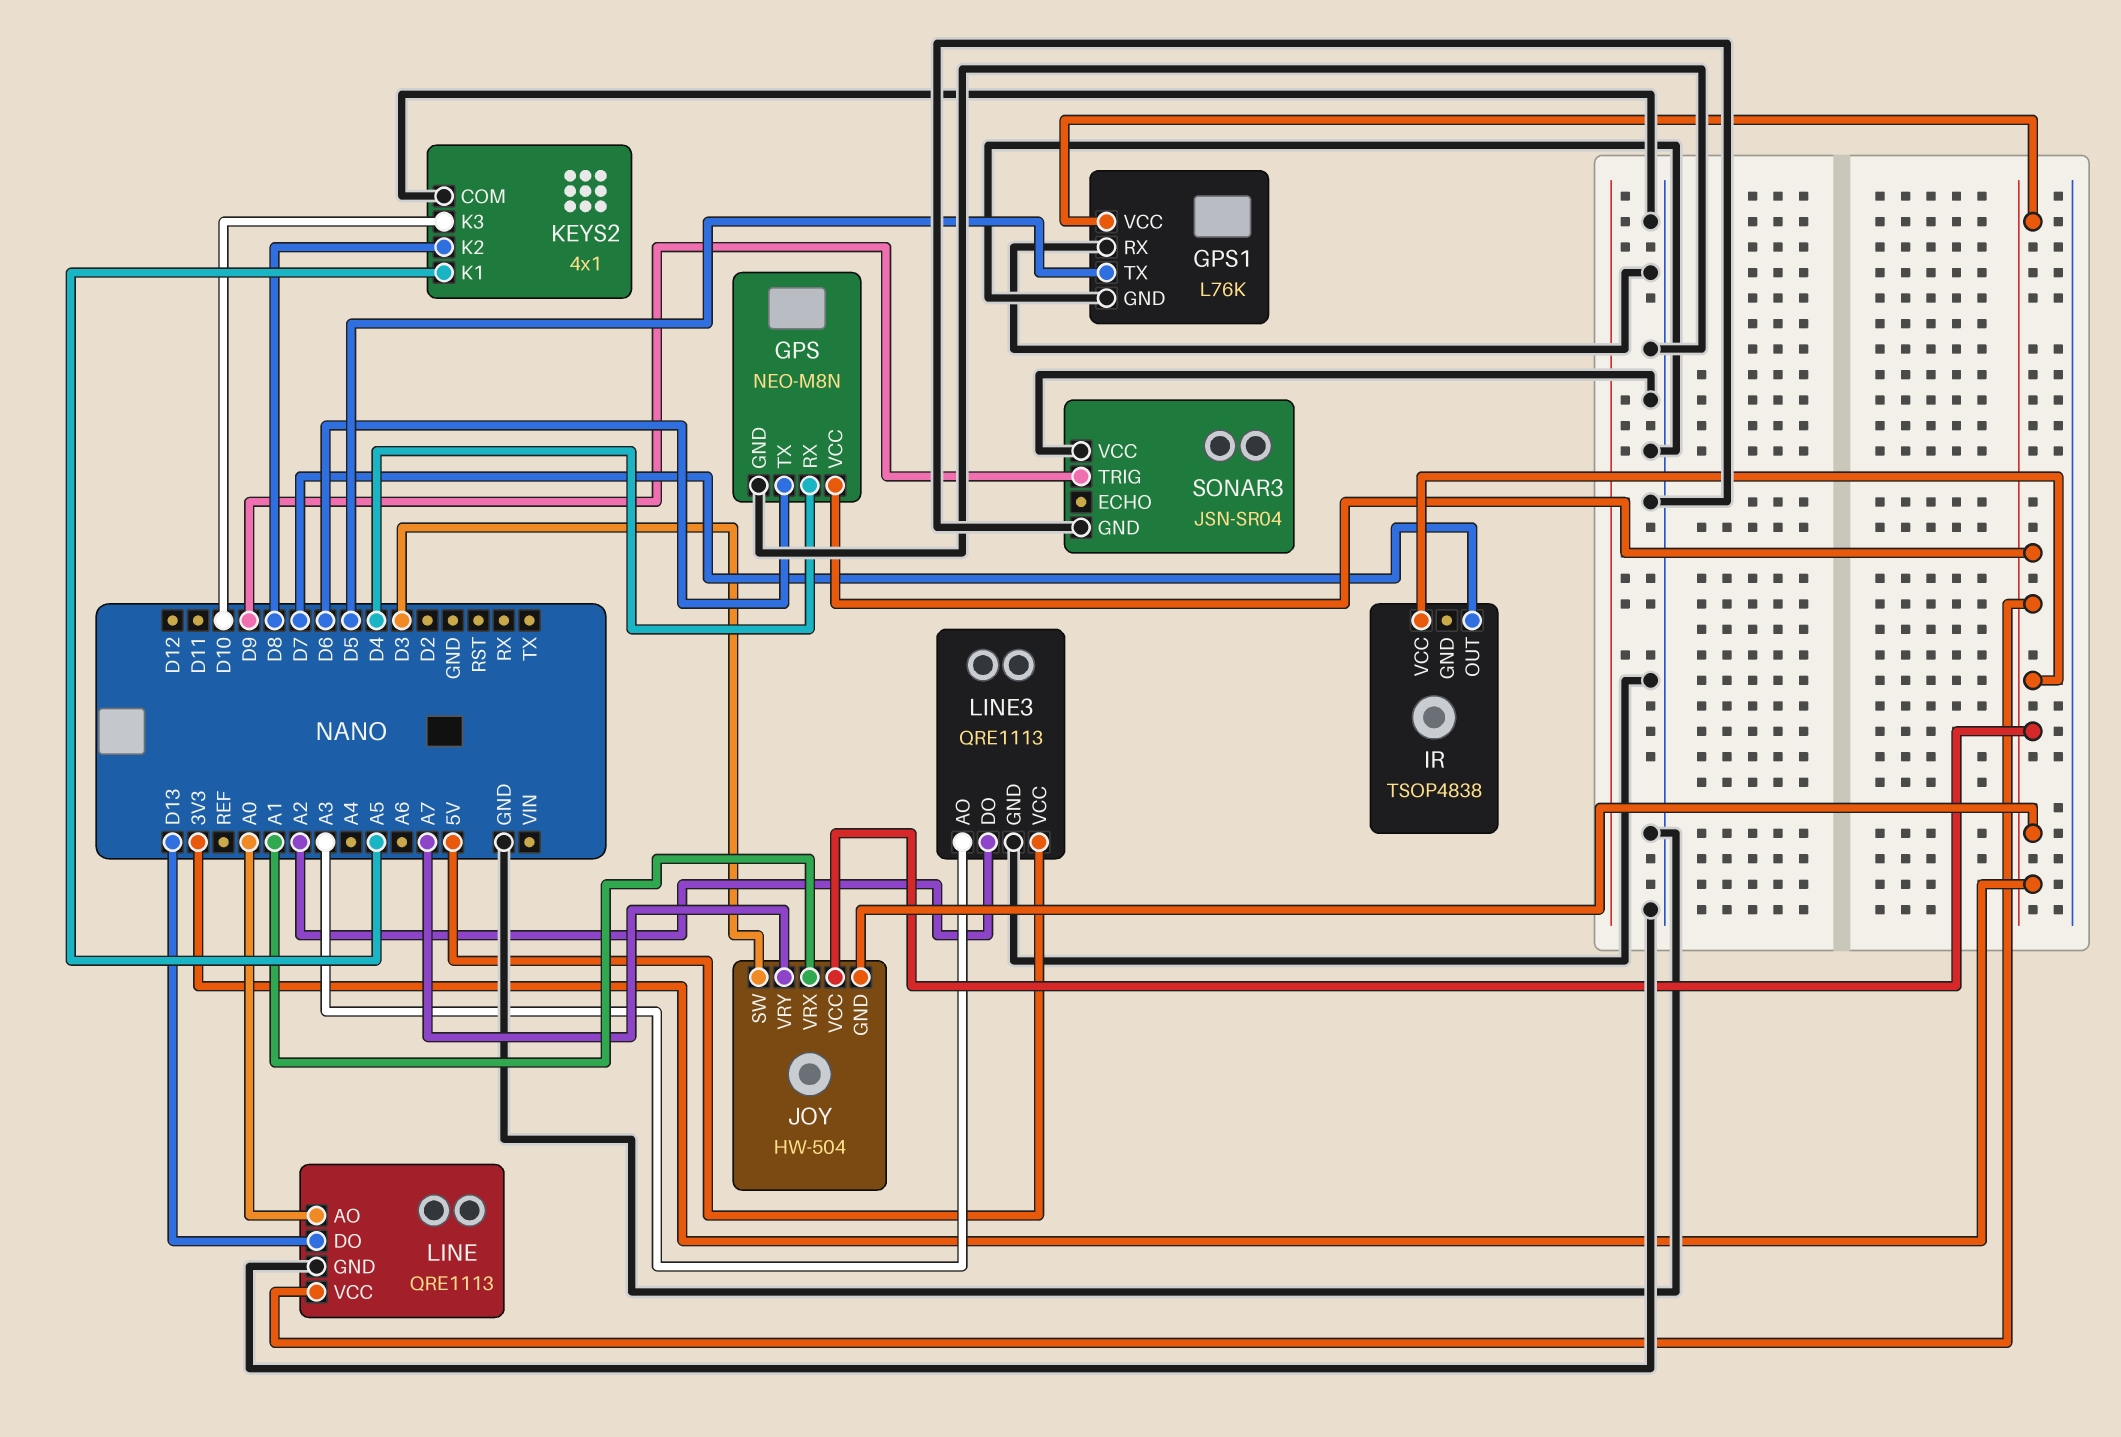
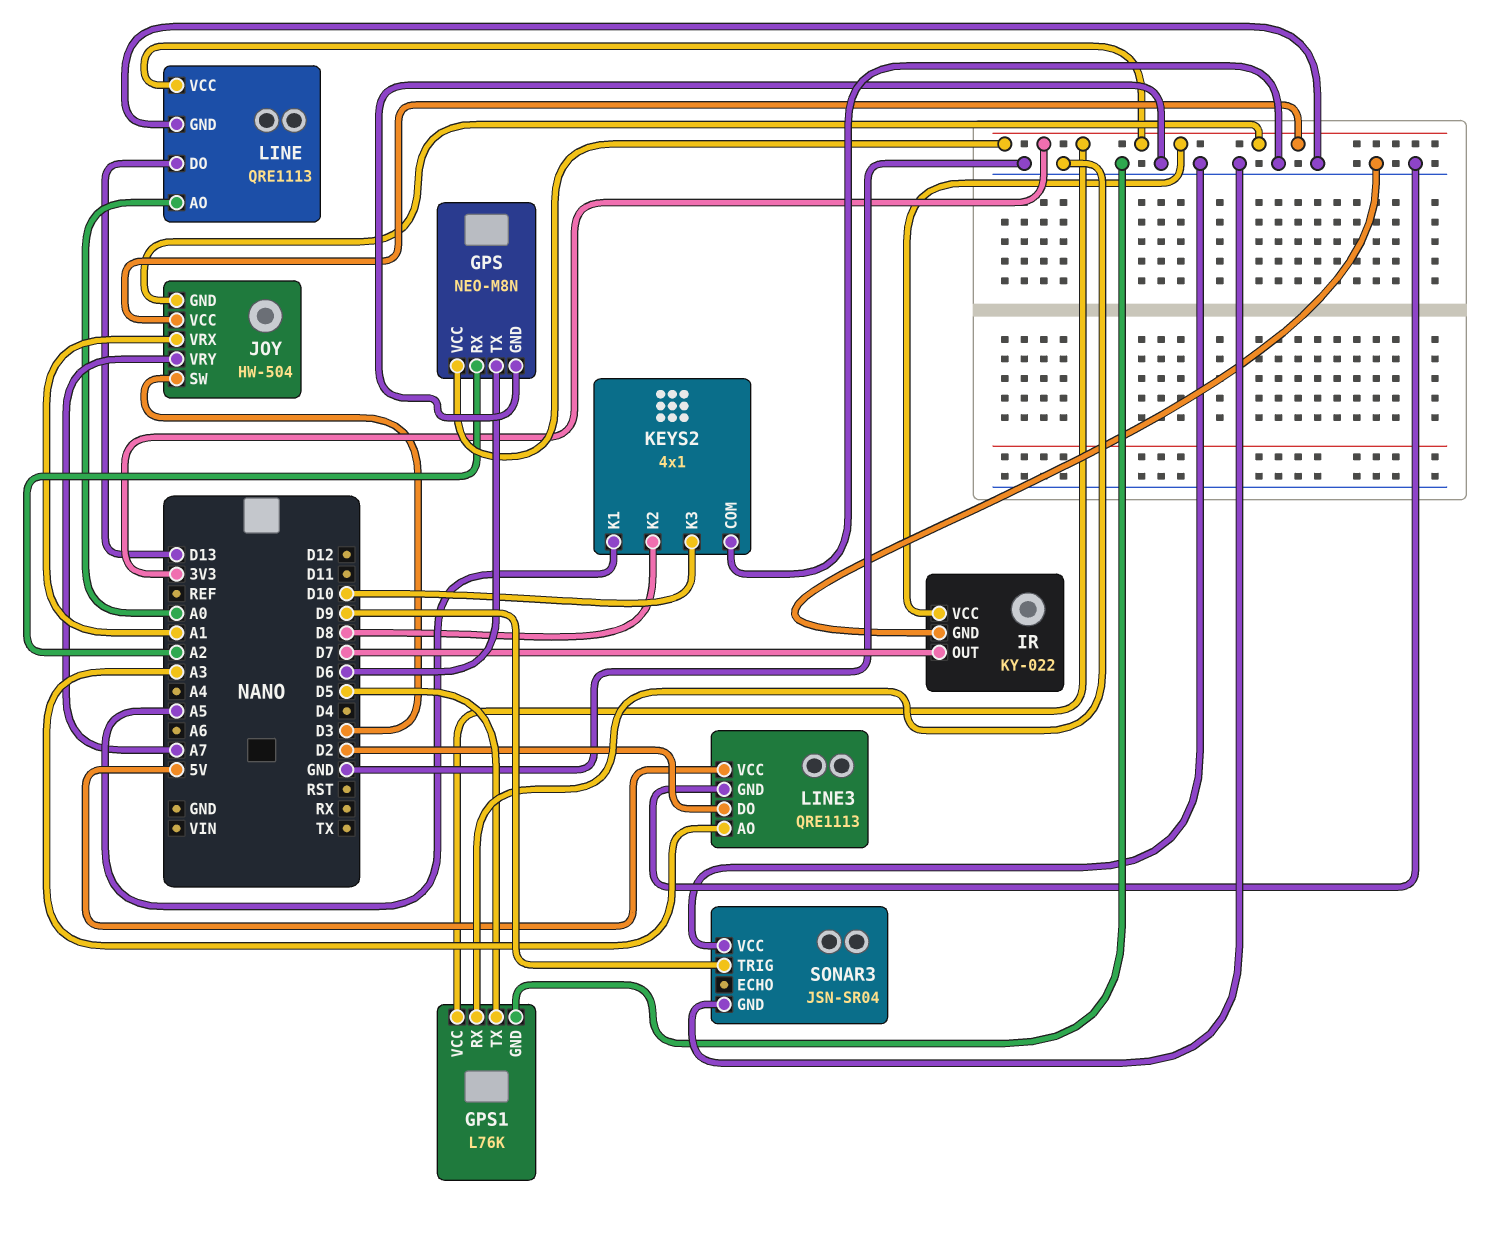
GPS pin RX: D4 -> A2
IR: TSOP4838 -> KY-022
IR pin GND: none -> GND
LINE3 pin DO: A2 -> D2

